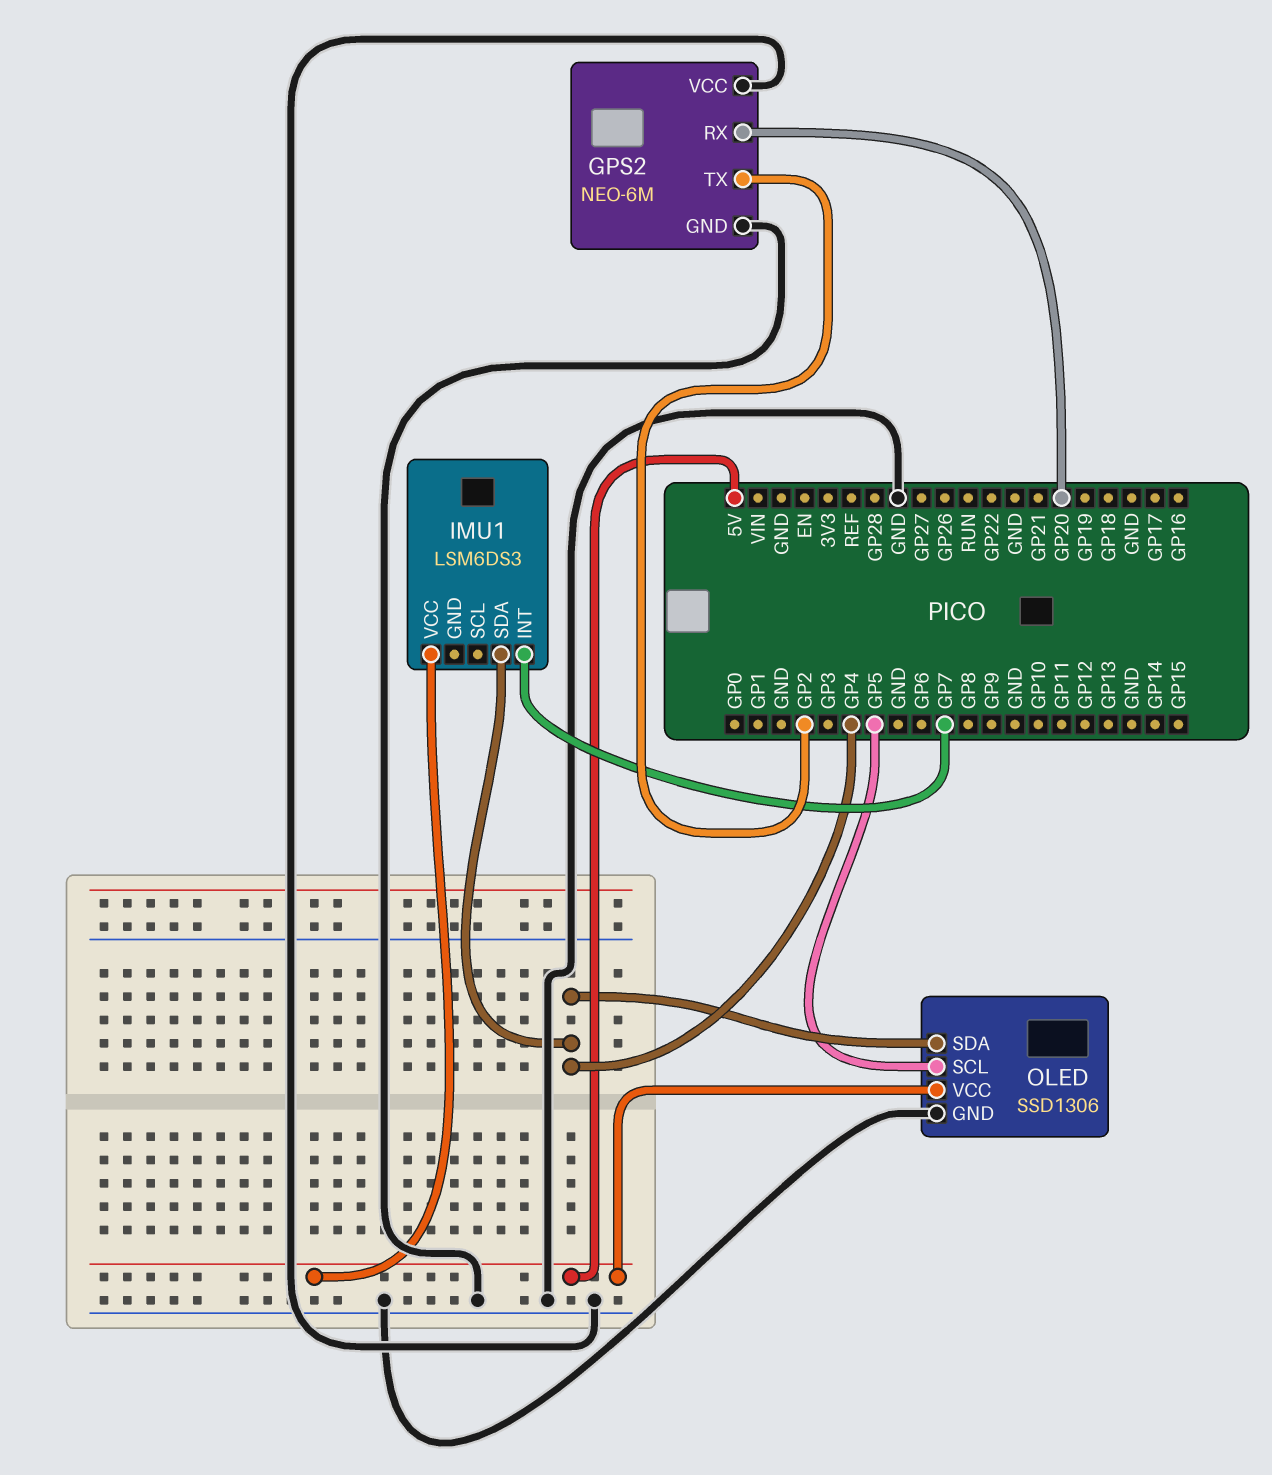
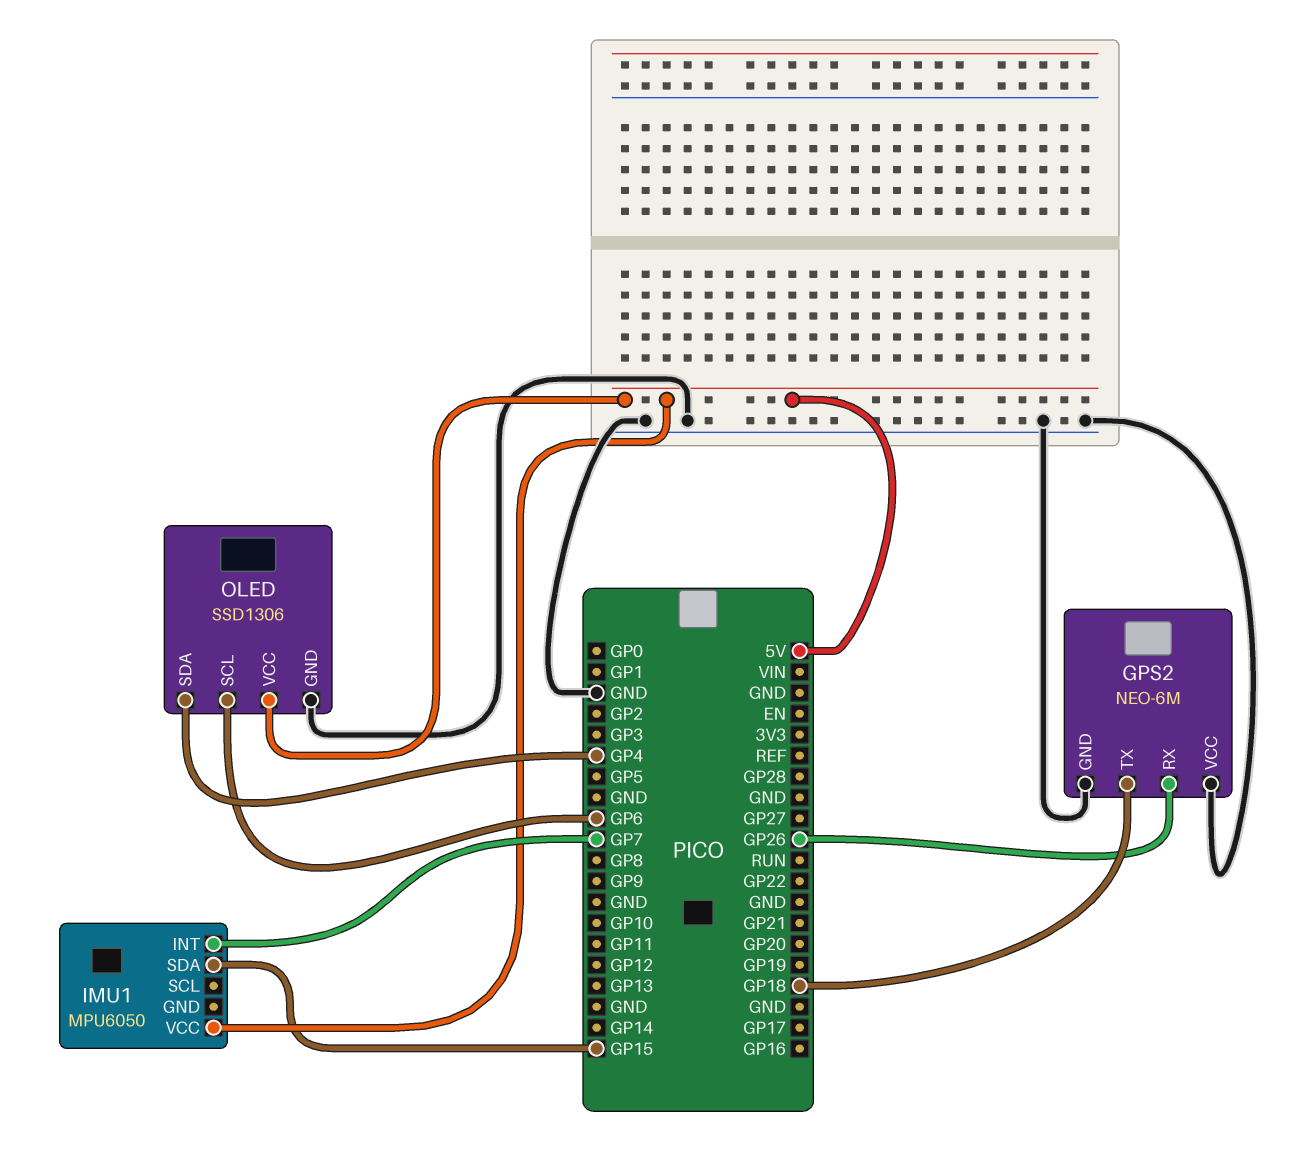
GPS2 pin RX: GP20 -> GP26
GPS2 pin TX: GP2 -> GP18
IMU1: LSM6DS3 -> MPU6050
IMU1 pin SDA: GP4 -> GP15
OLED pin SCL: GP5 -> GP6

